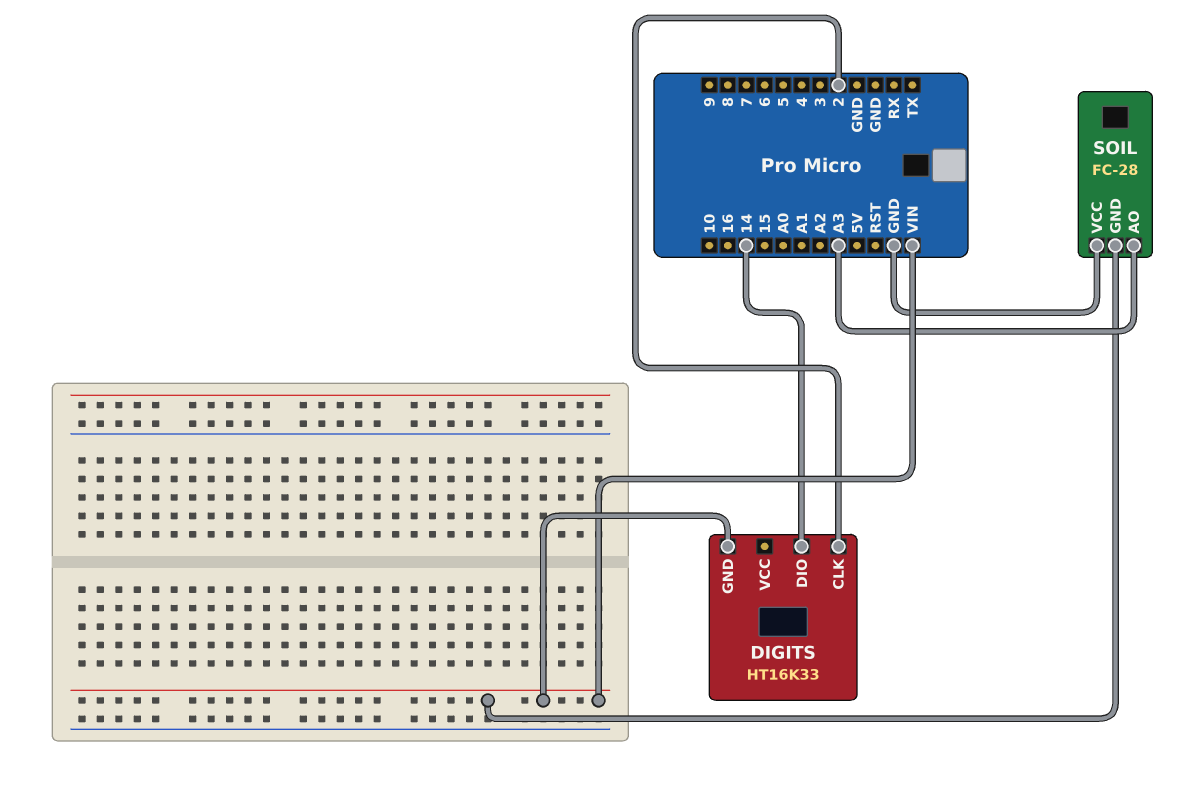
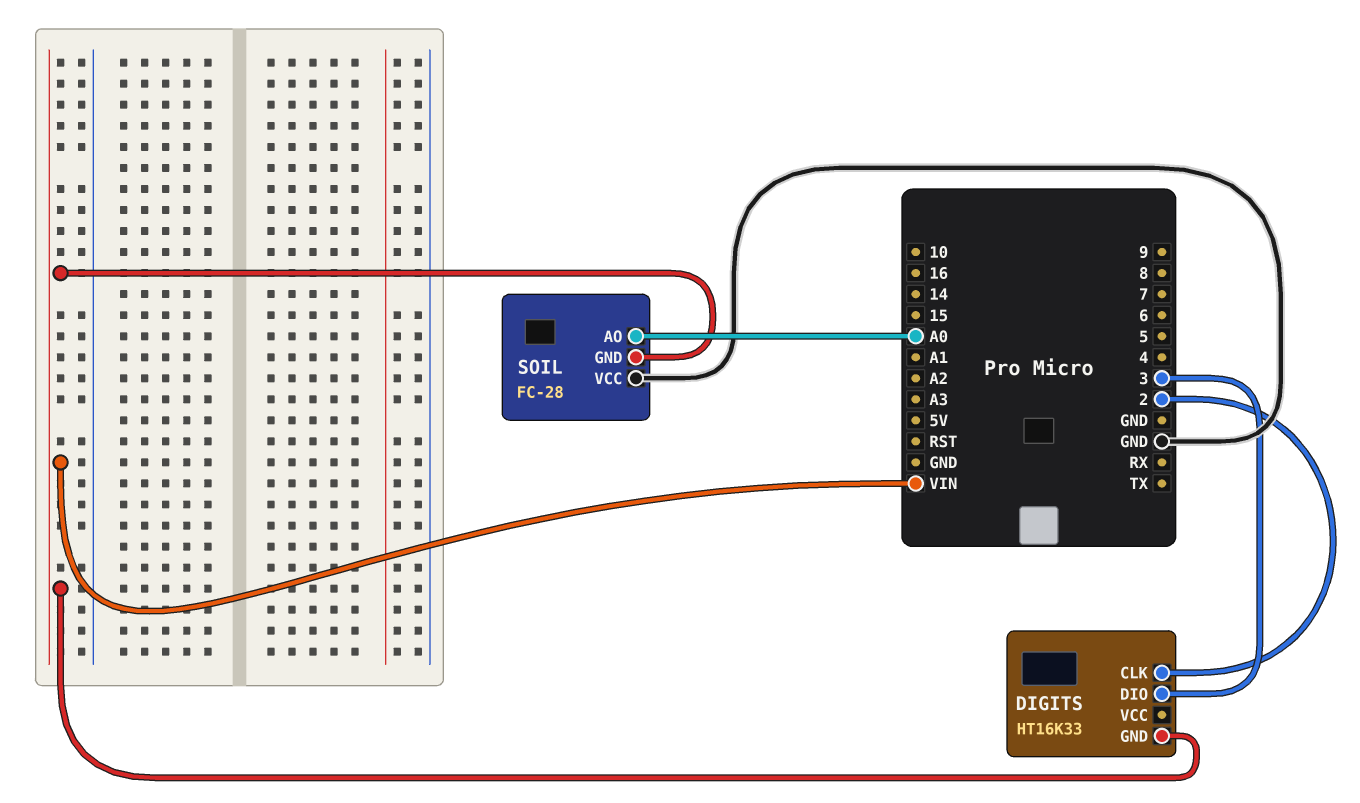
DIGITS pin DIO: 14 -> 3
SOIL pin AO: A3 -> A0

